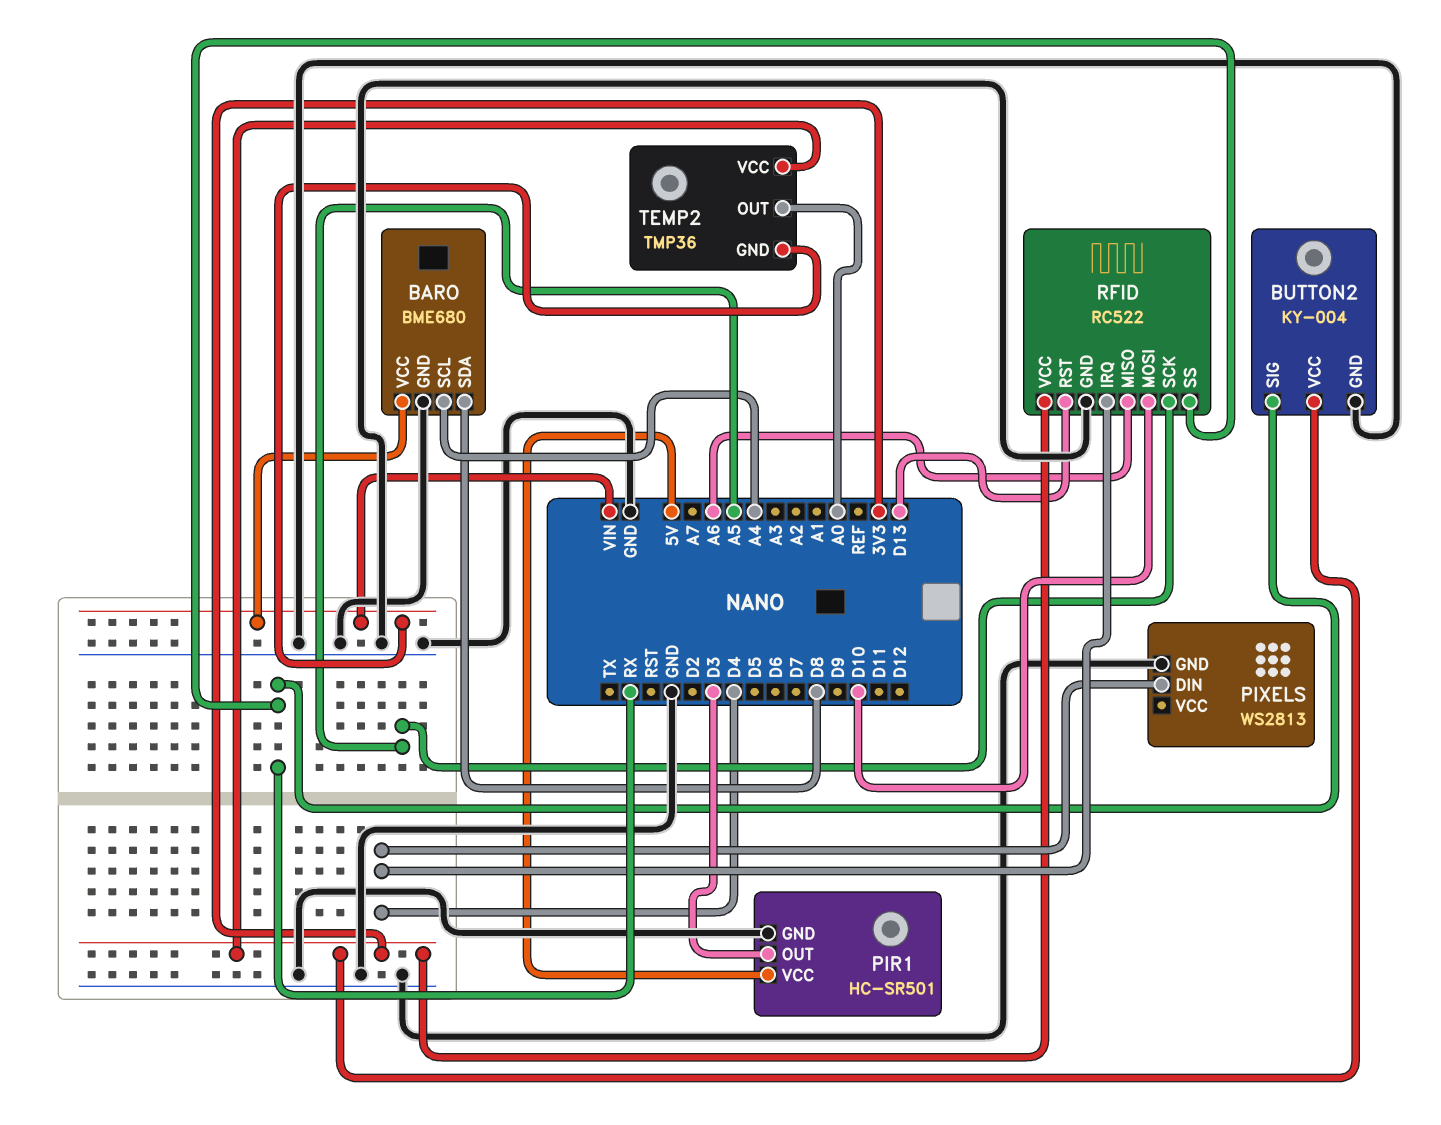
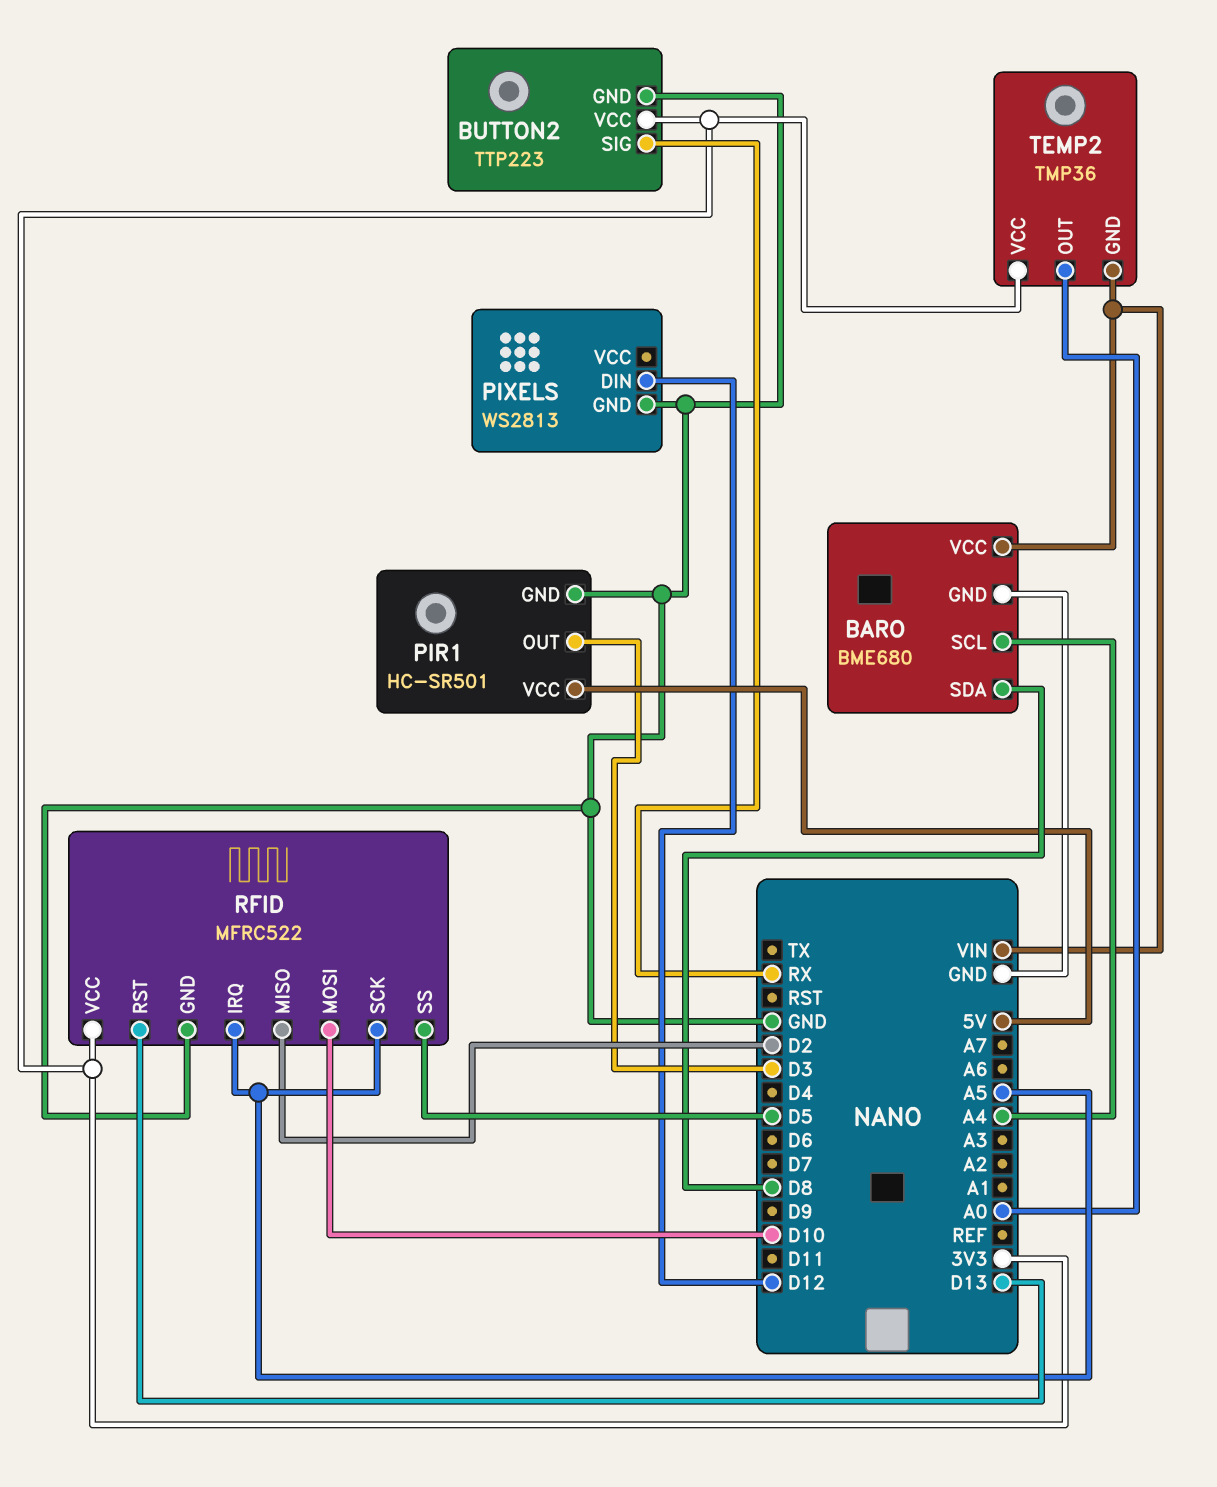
BUTTON2: KY-004 -> TTP223
PIXELS pin DIN: D4 -> D12
RFID: RC522 -> MFRC522
RFID pin IRQ: D4 -> A5
RFID pin MISO: A6 -> D2
RFID pin SS: RX -> D5

